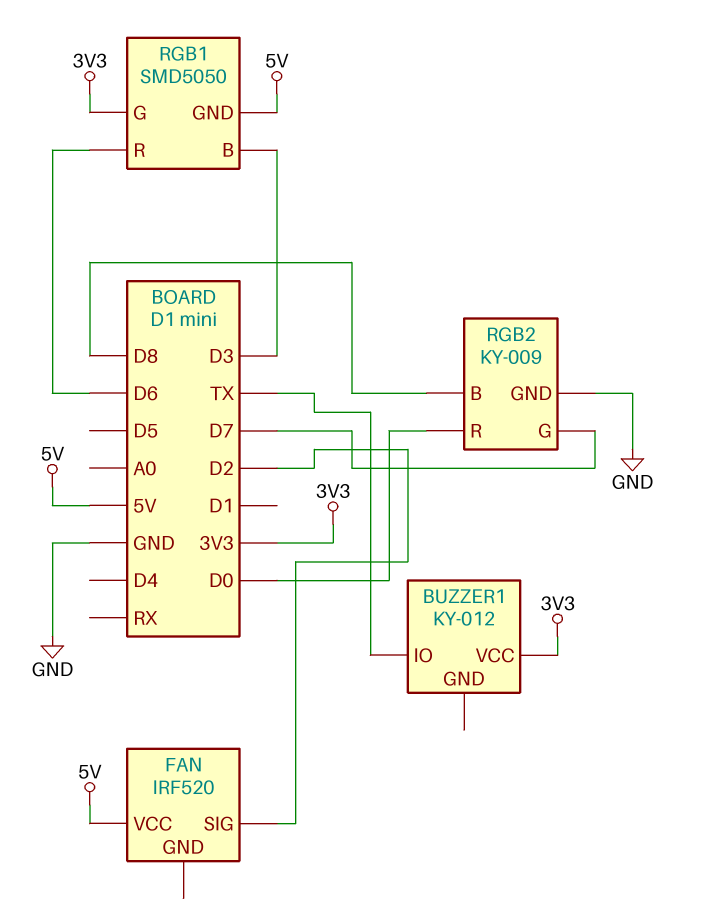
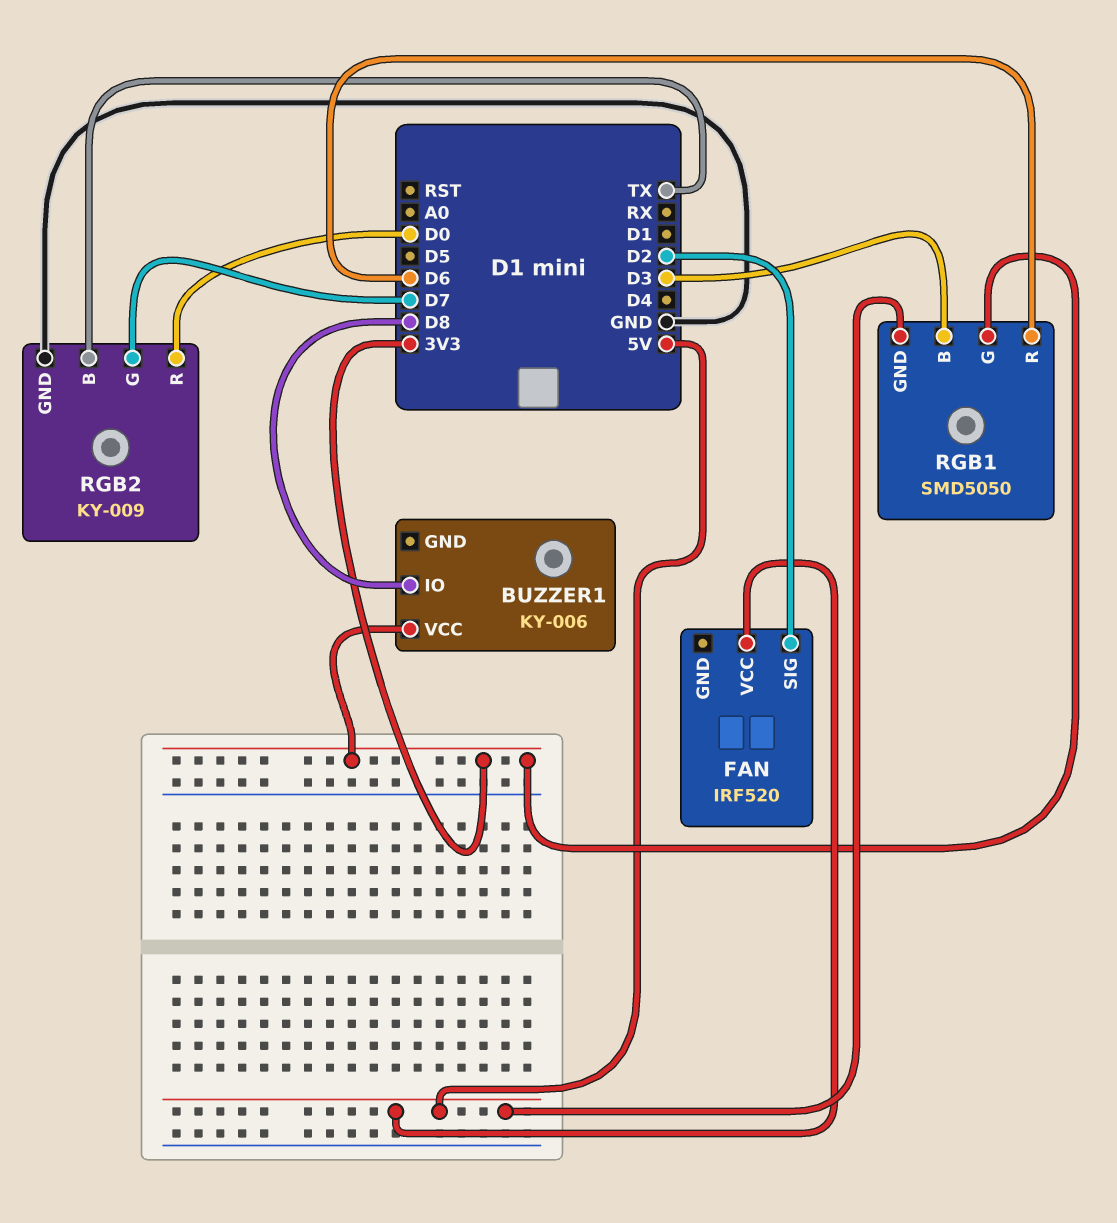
BUZZER1: KY-012 -> KY-006
BUZZER1 pin IO: TX -> D8
RGB2 pin B: D8 -> TX

